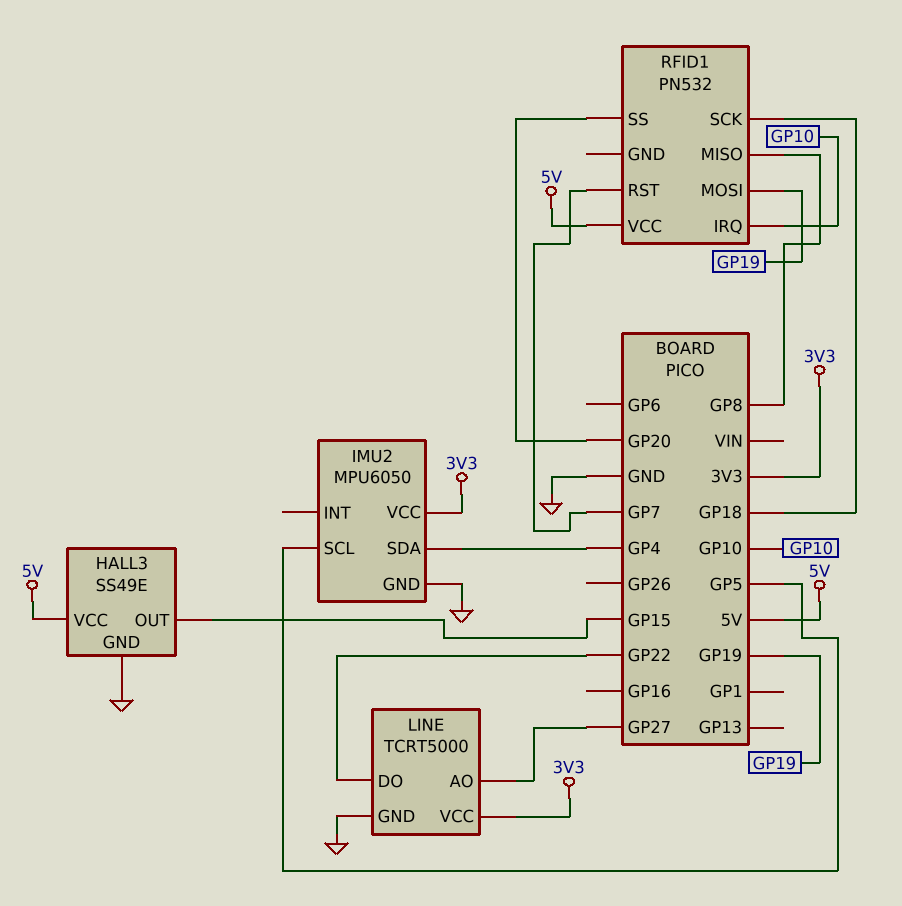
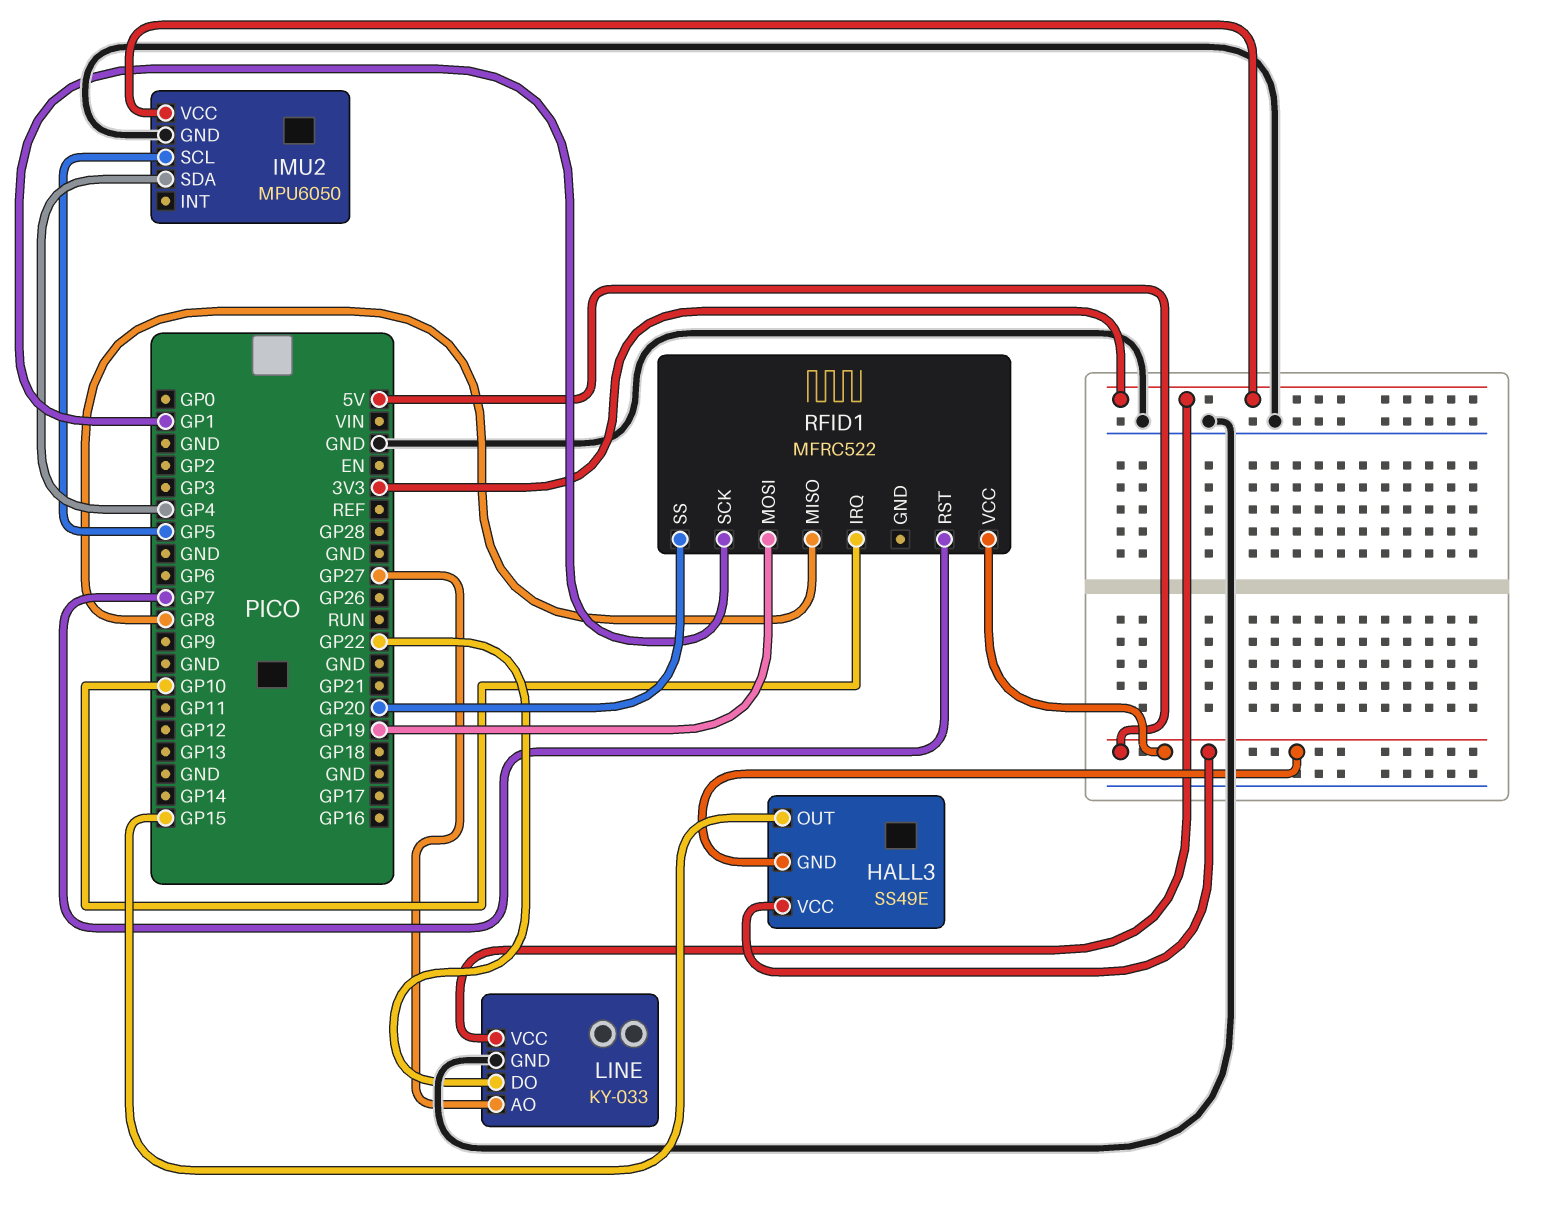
HALL3 pin GND: GND -> 5V
LINE: TCRT5000 -> KY-033
RFID1: PN532 -> MFRC522
RFID1 pin SCK: GP18 -> GP1

